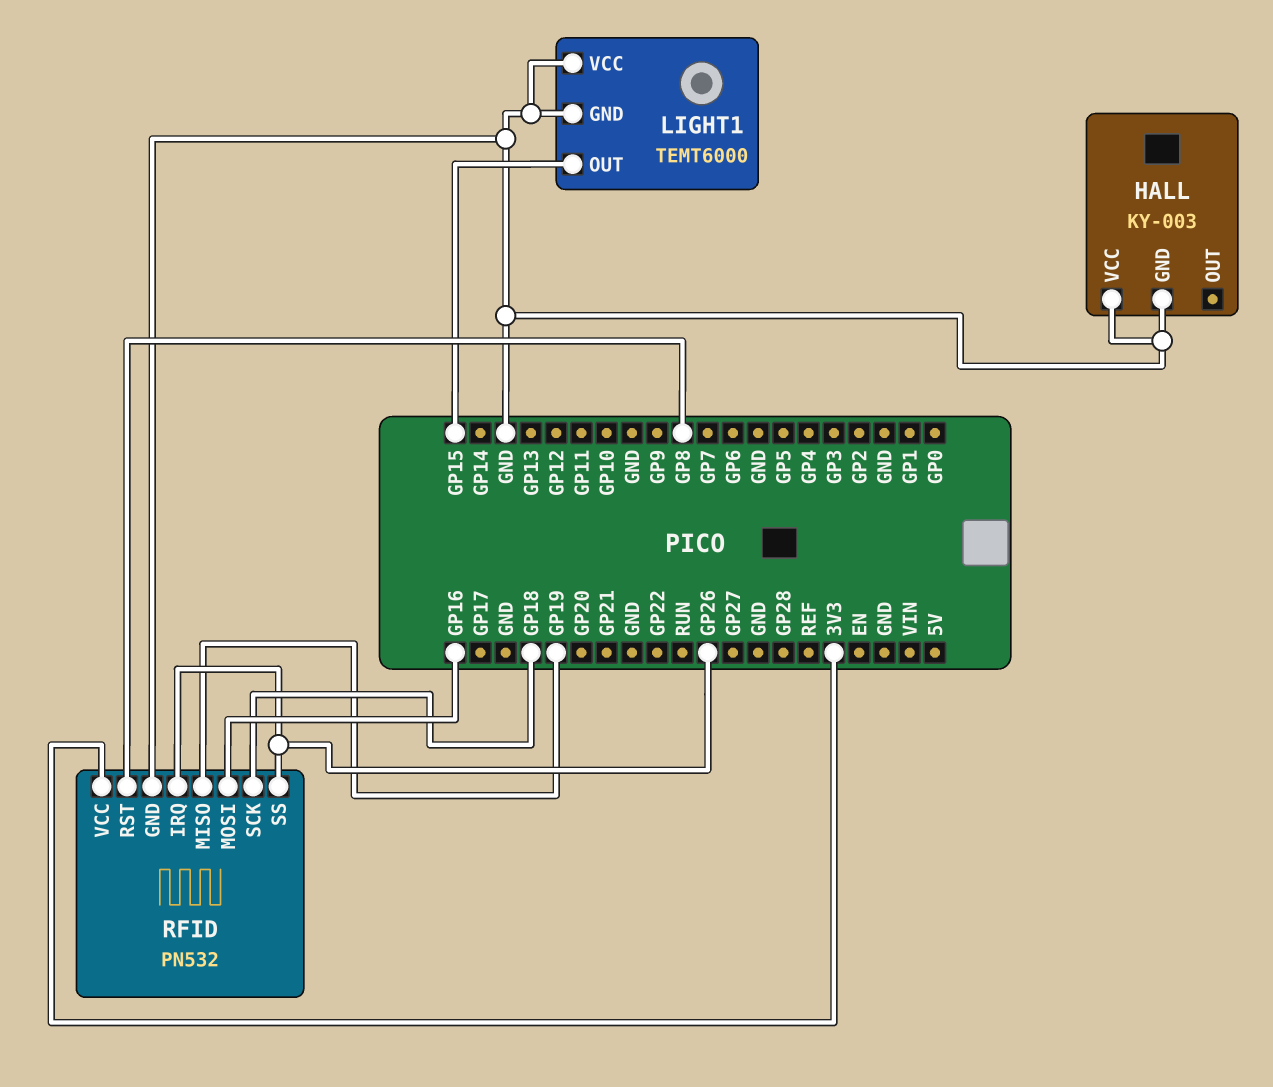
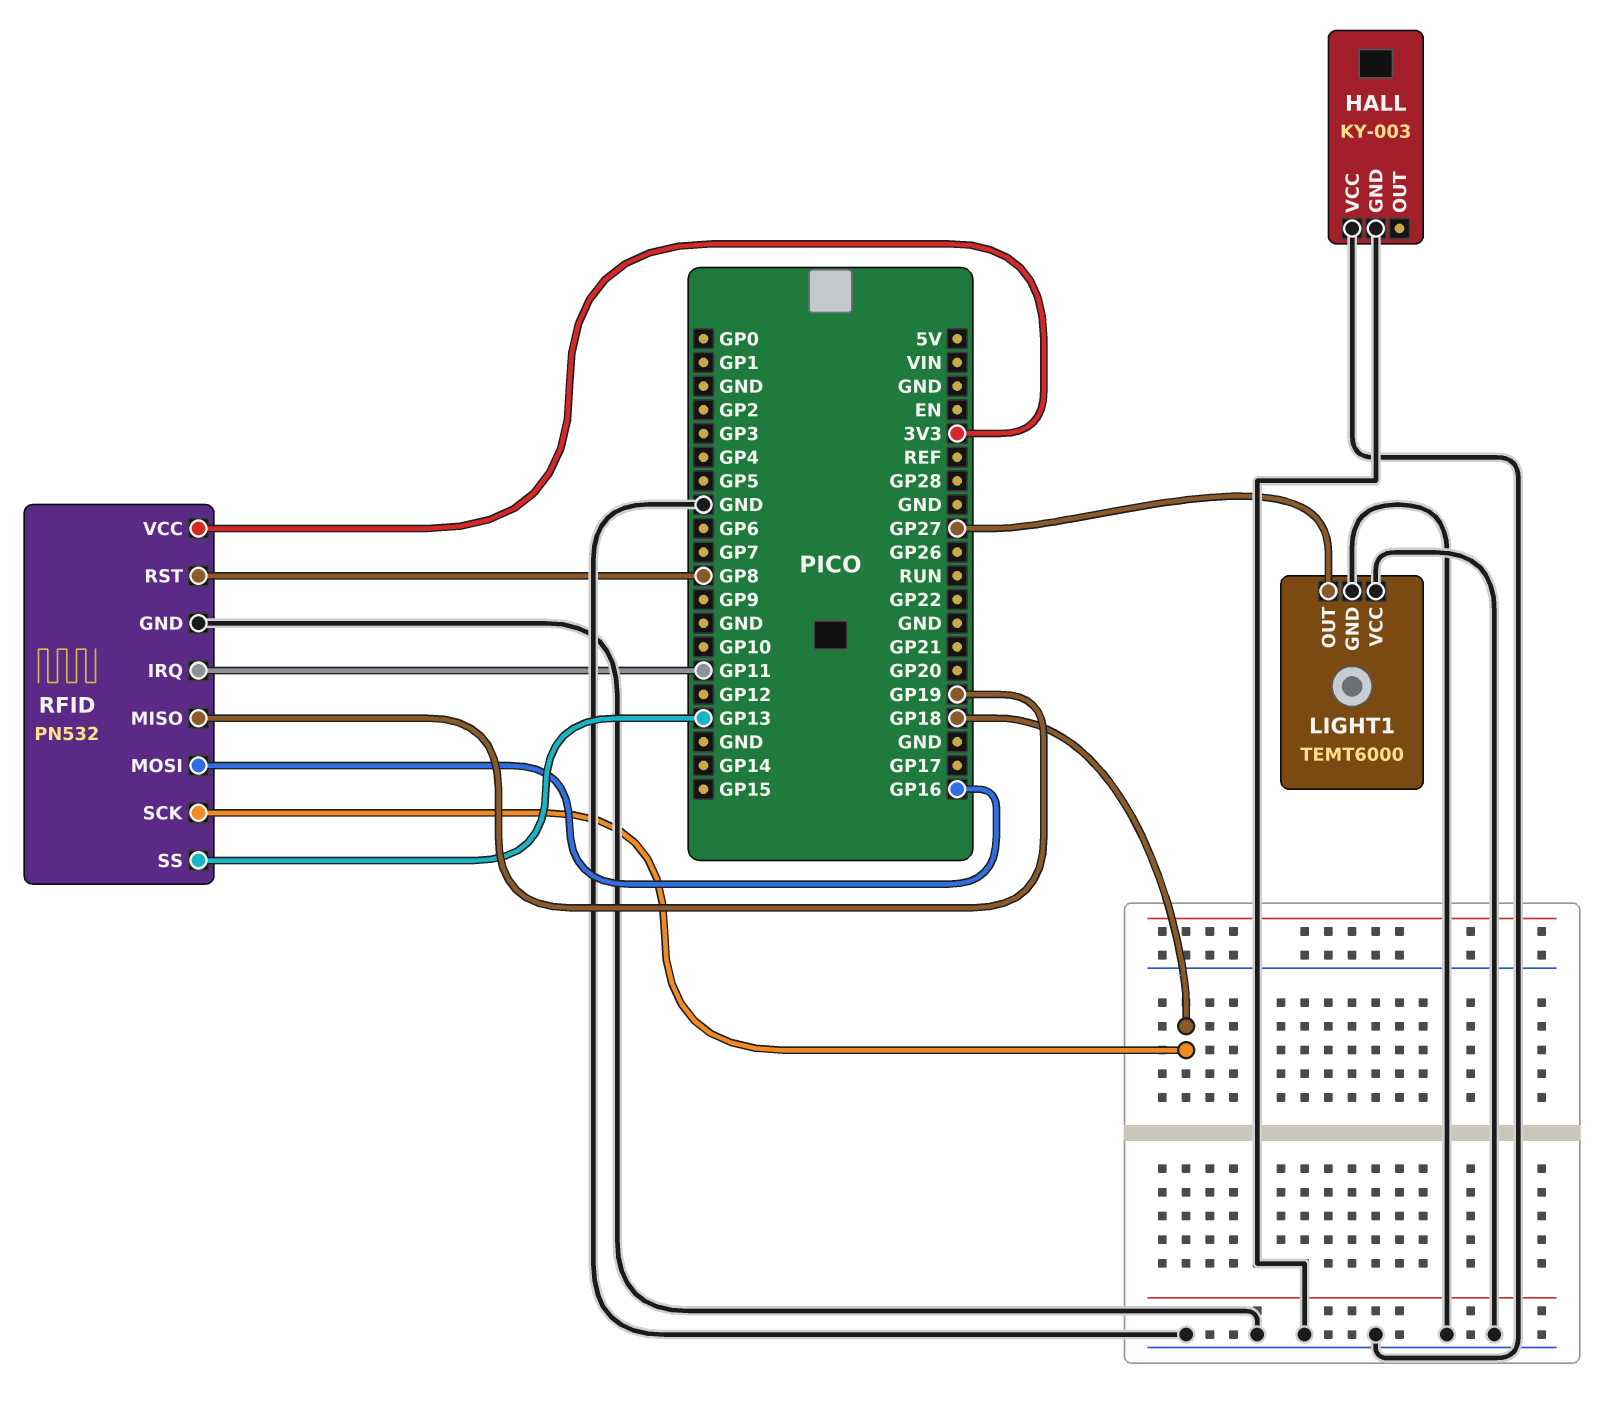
LIGHT1 pin OUT: GP15 -> GP27
RFID pin IRQ: GP26 -> GP11
RFID pin SS: GP26 -> GP13

